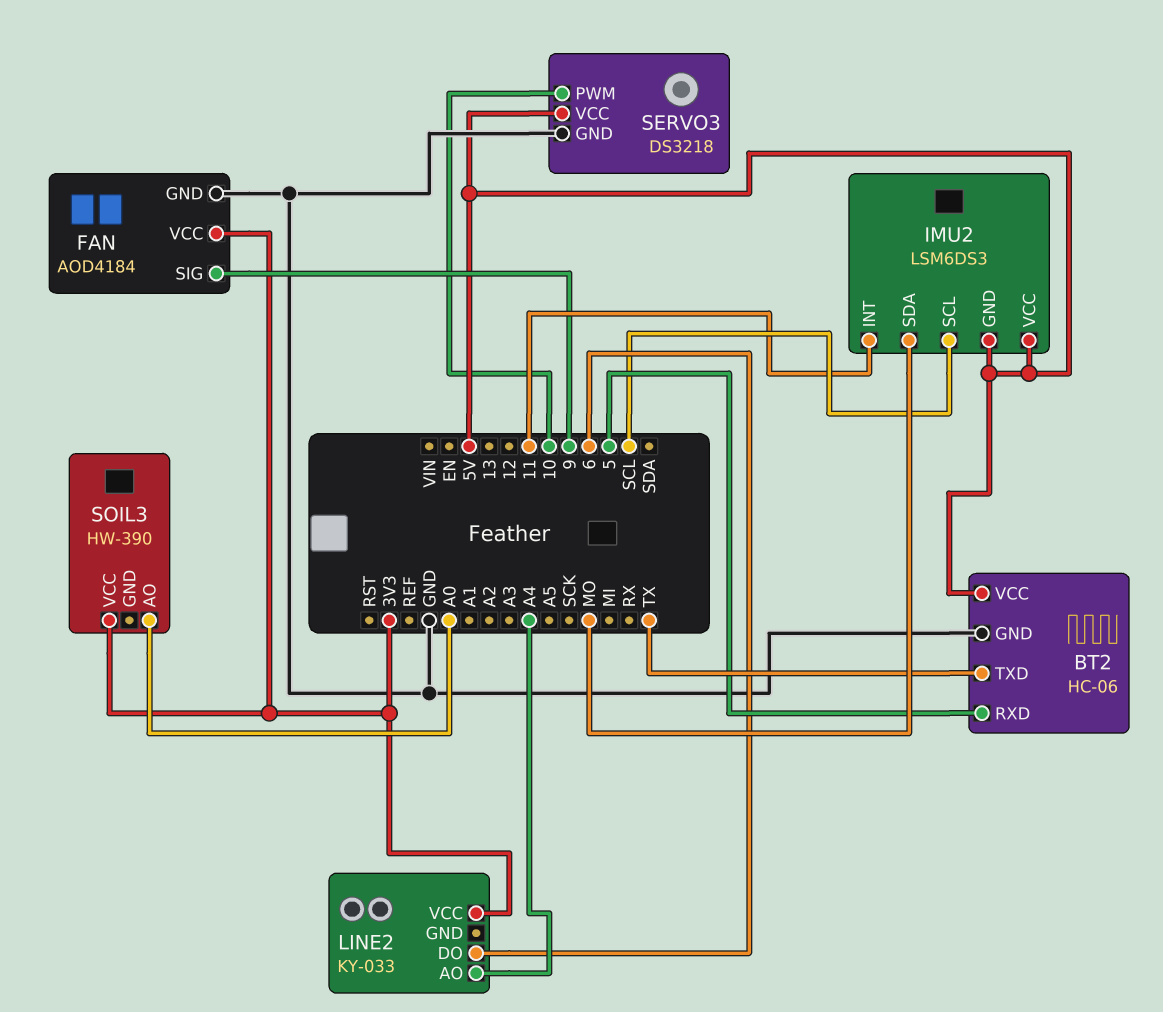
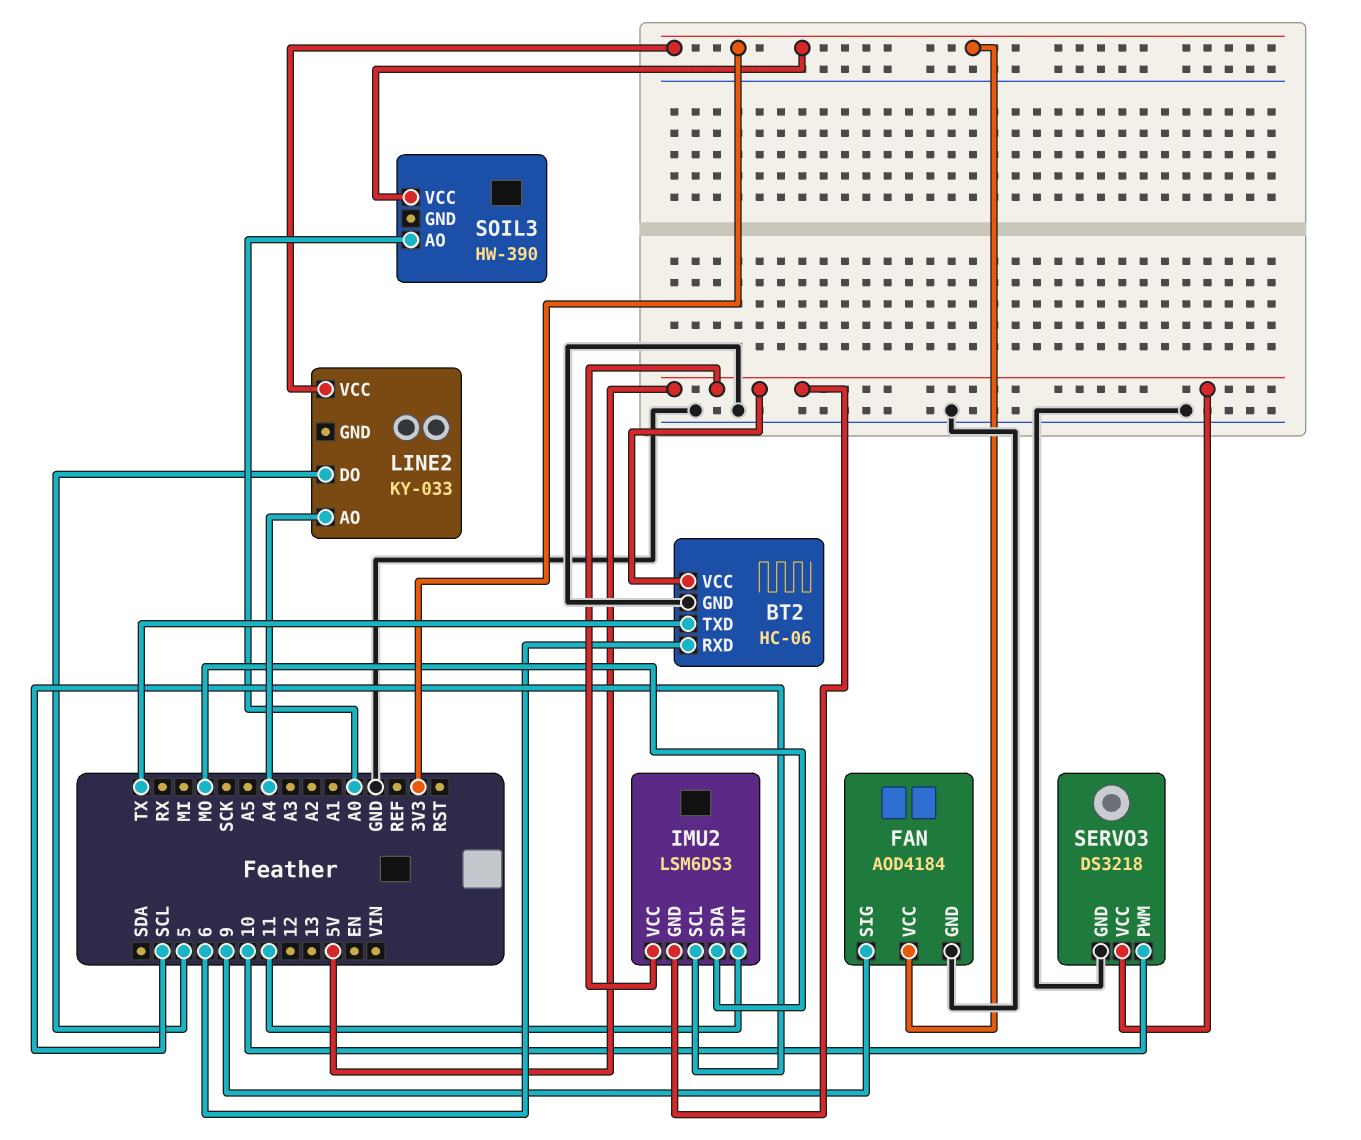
BT2 pin RXD: 5 -> 6
LINE2 pin DO: 6 -> 5

